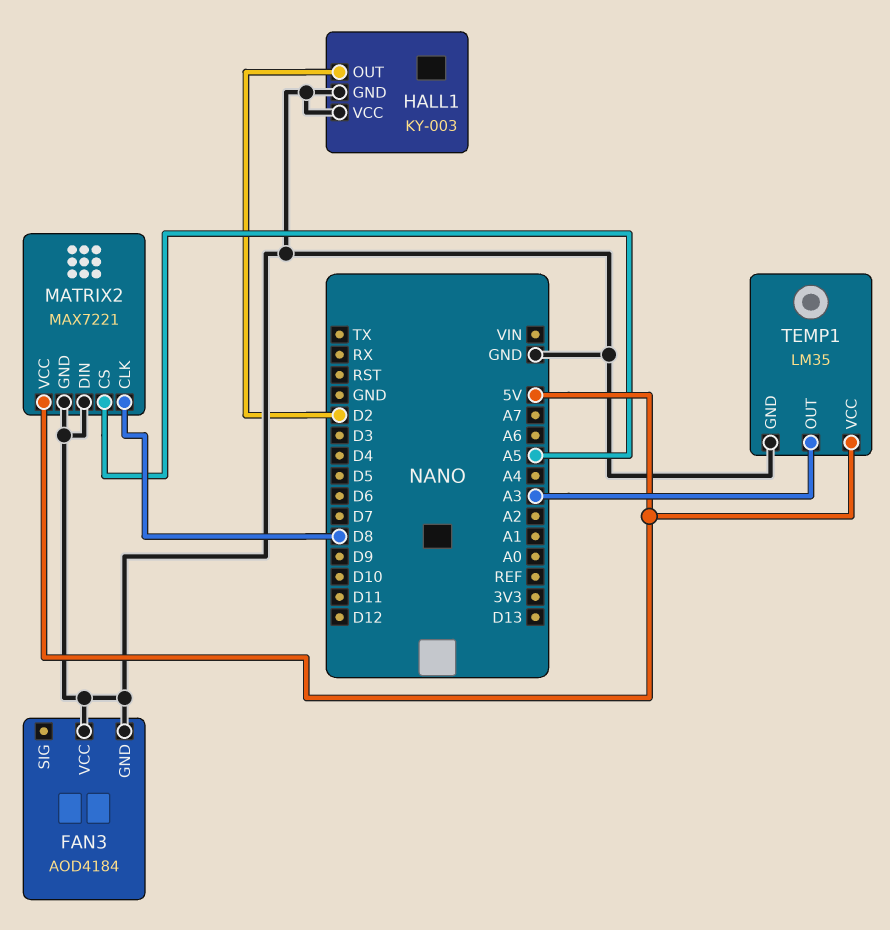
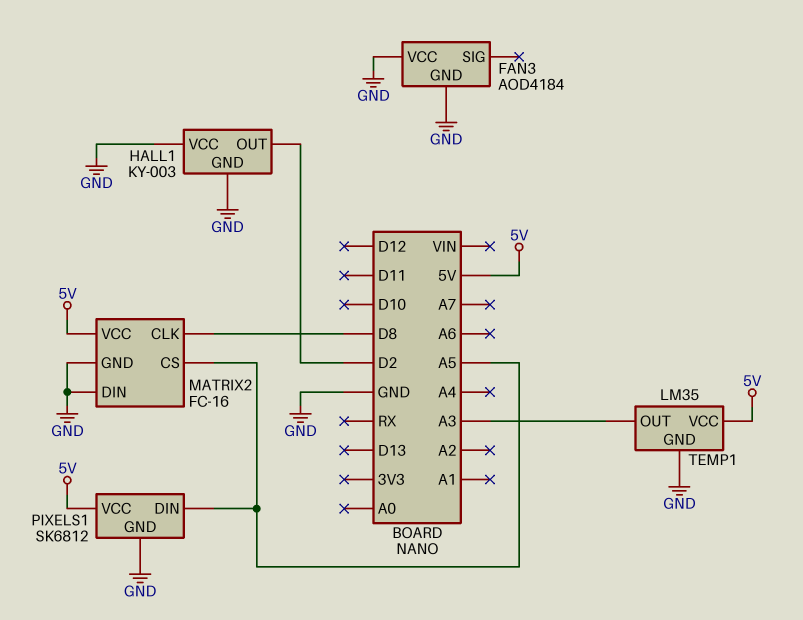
MATRIX2: MAX7221 -> FC-16
PIXELS1: none -> SK6812
PIXELS1 pin DIN: none -> A5
PIXELS1 pin GND: none -> GND
PIXELS1 pin VCC: none -> 5V

